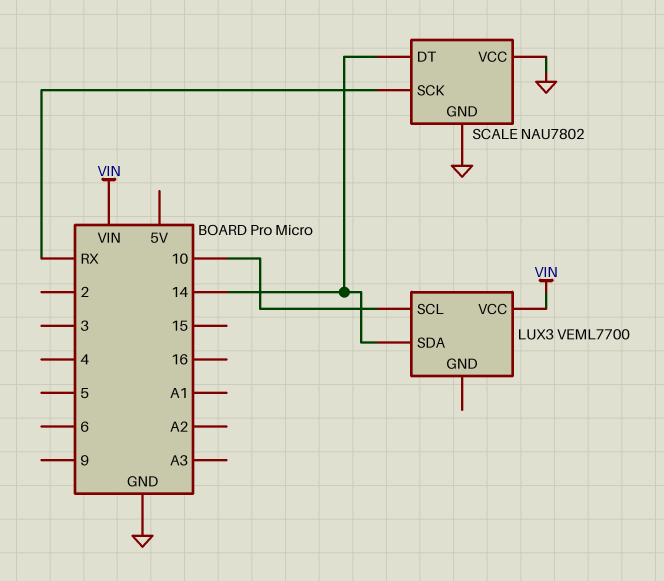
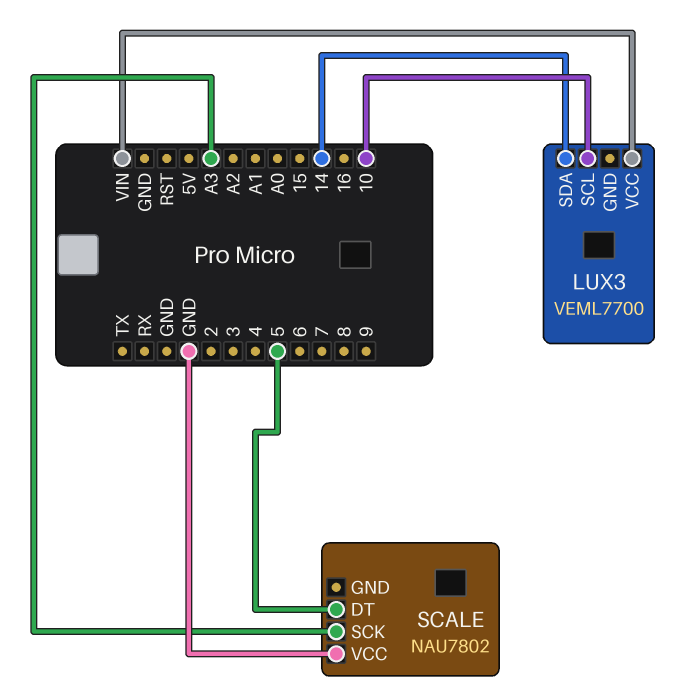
SCALE pin DT: 14 -> 5
SCALE pin GND: GND -> none
SCALE pin SCK: RX -> A3

